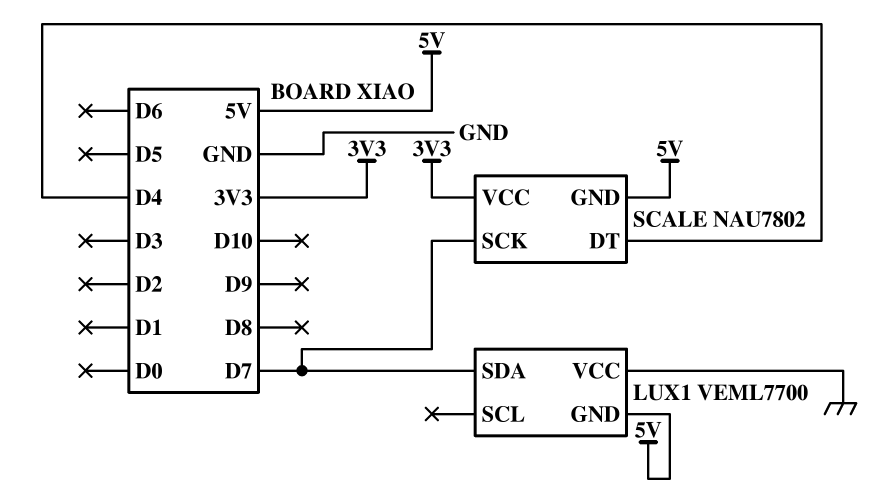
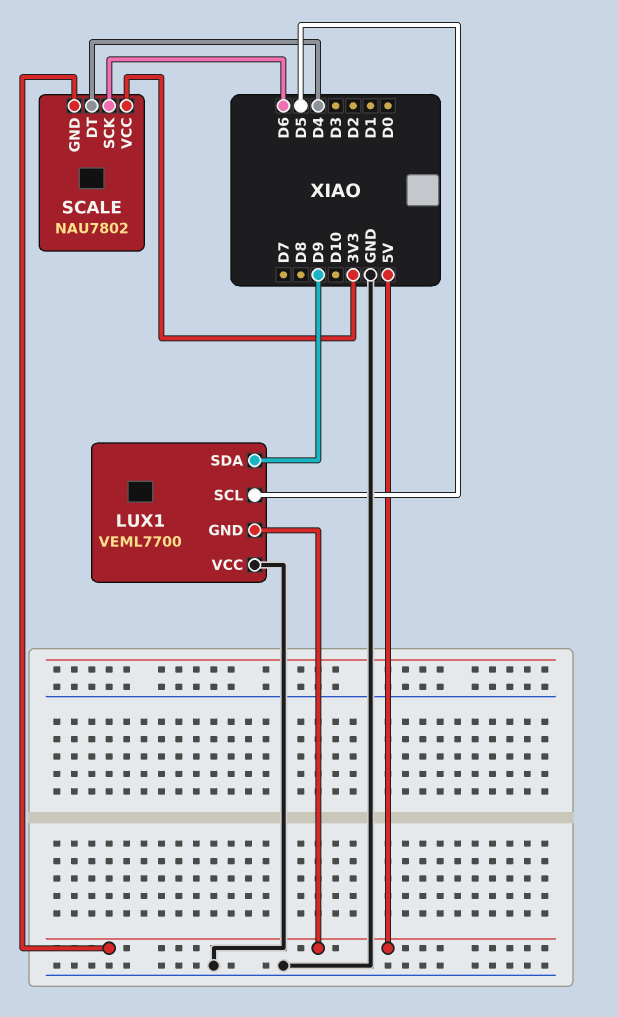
LUX1 pin SCL: none -> D5
LUX1 pin SDA: D7 -> D9
SCALE pin SCK: D7 -> D6

